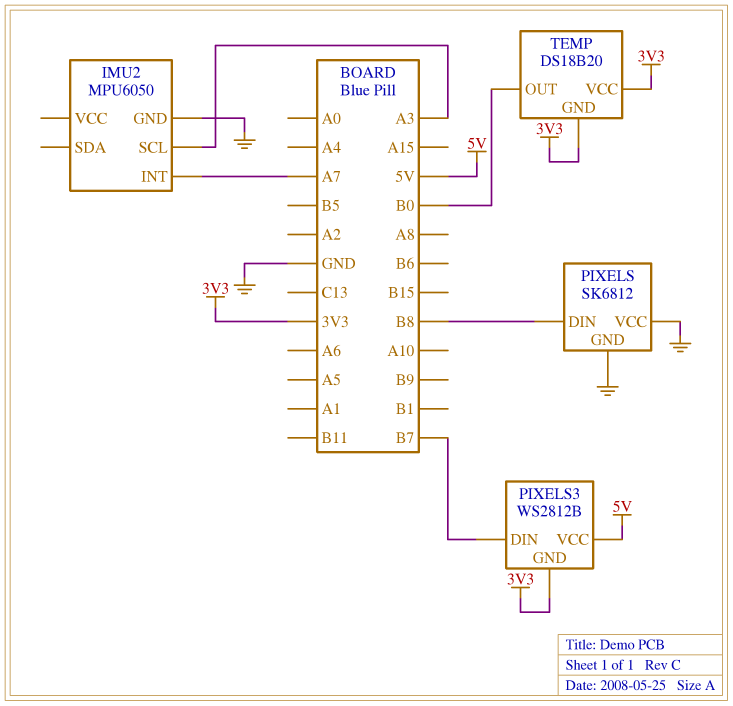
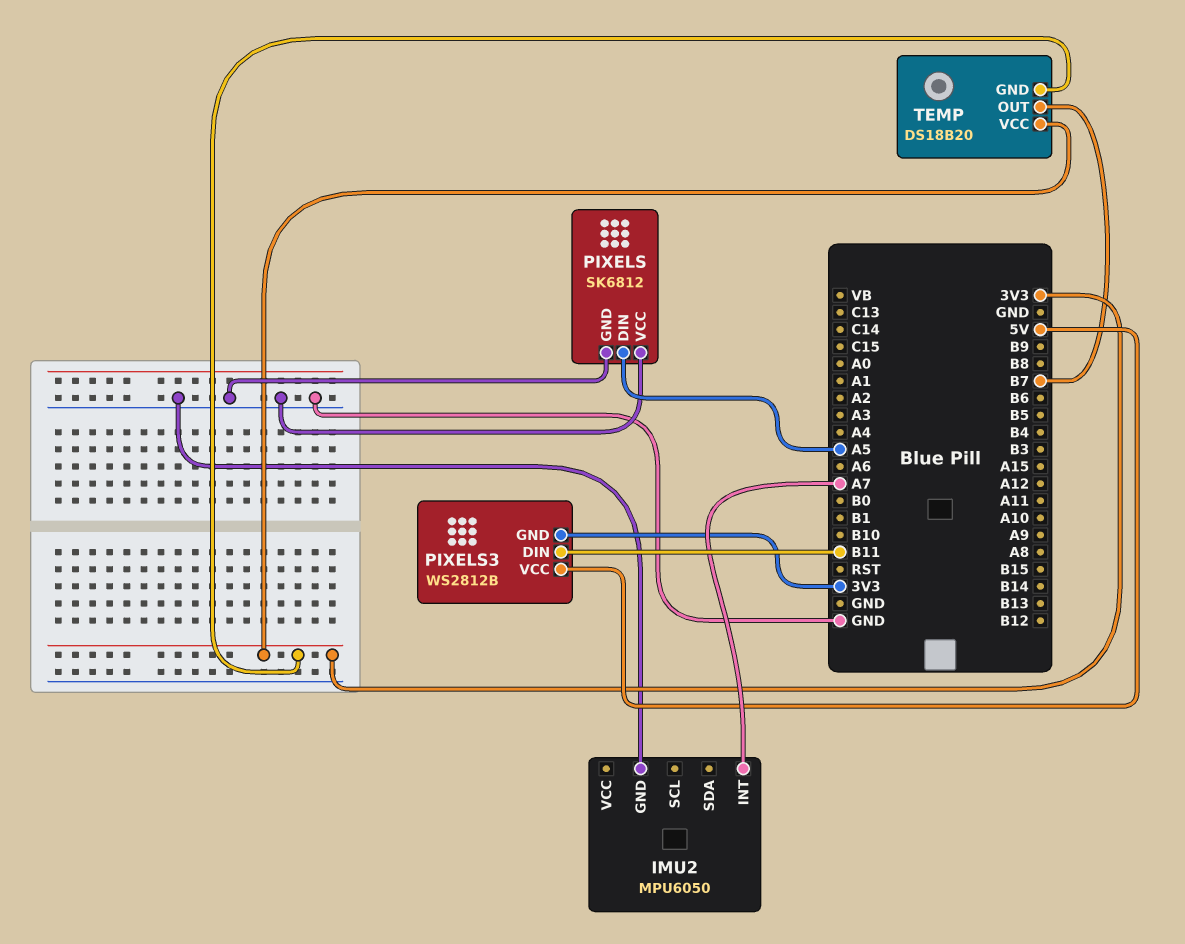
IMU2 pin SCL: A3 -> none
PIXELS pin DIN: B8 -> A5
PIXELS3 pin DIN: B7 -> B11
TEMP pin OUT: B0 -> B7

